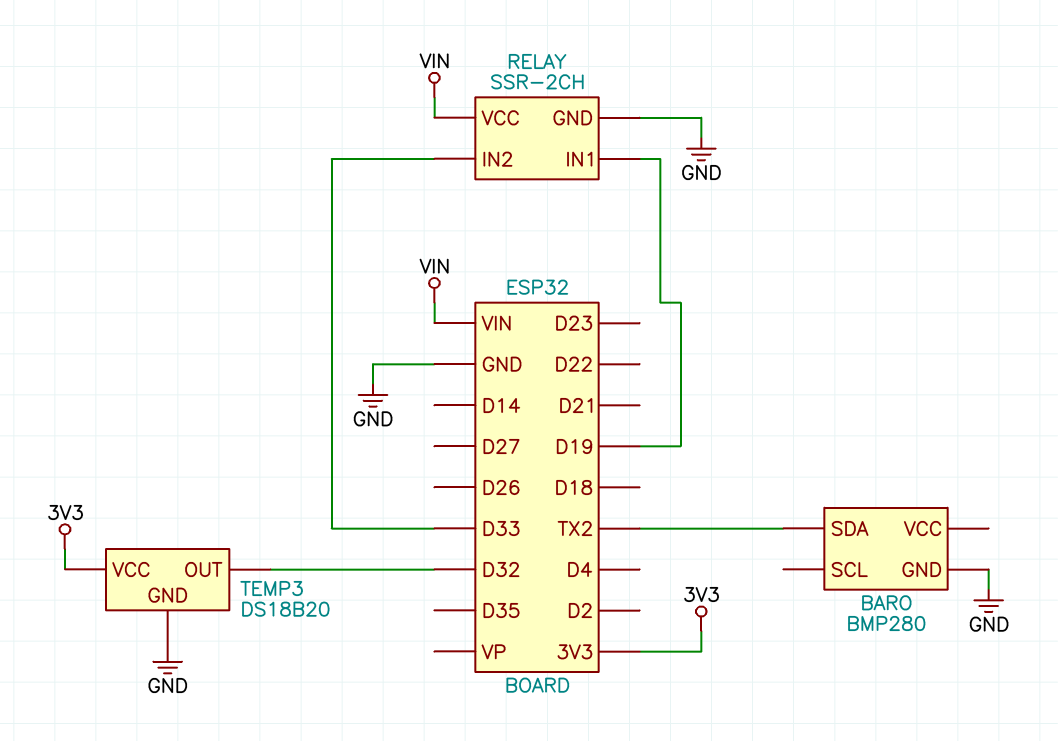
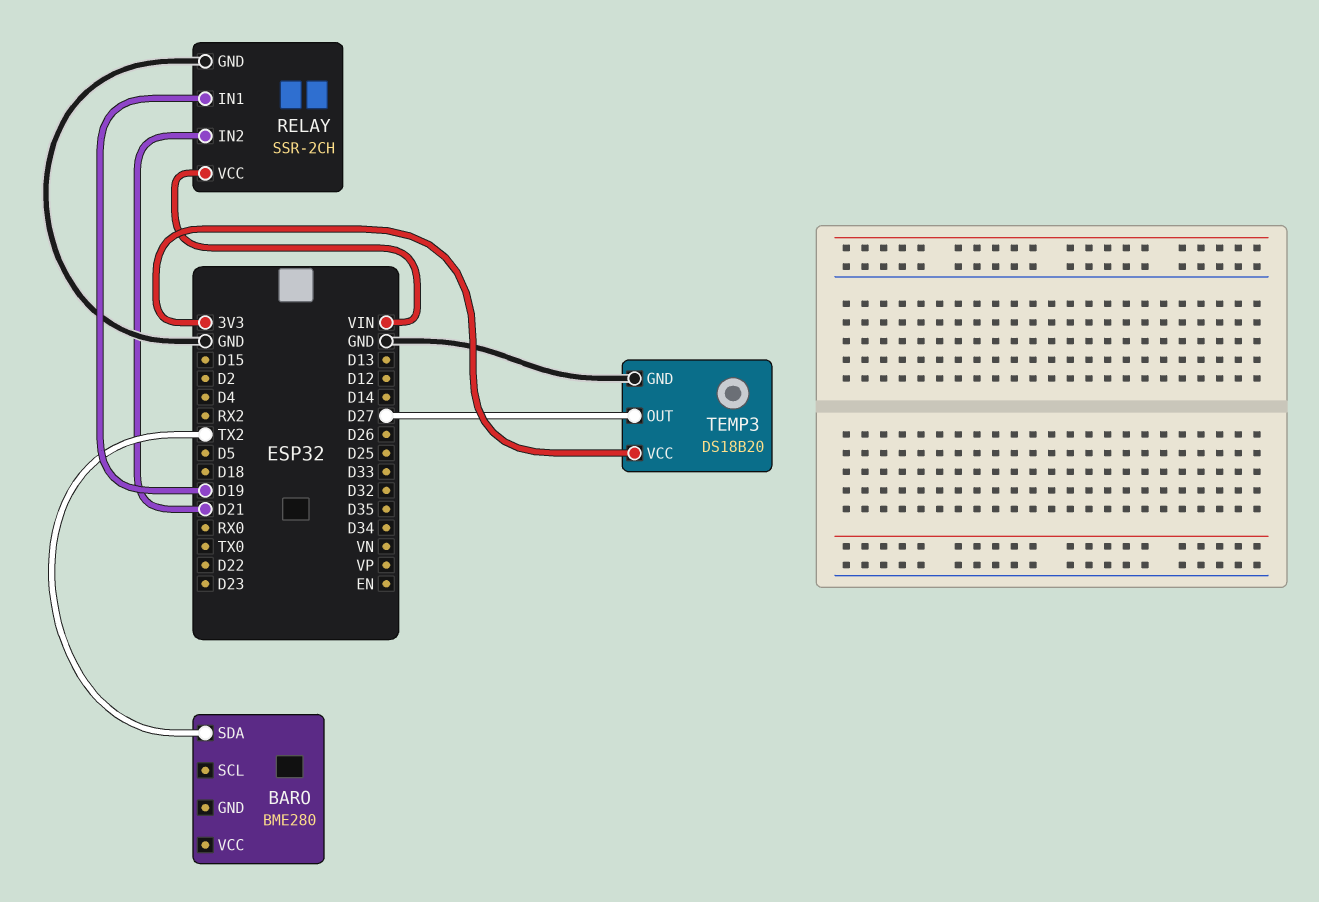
BARO: BMP280 -> BME280
BARO pin GND: GND -> none
RELAY pin IN2: D33 -> D21
TEMP3 pin OUT: D32 -> D27

